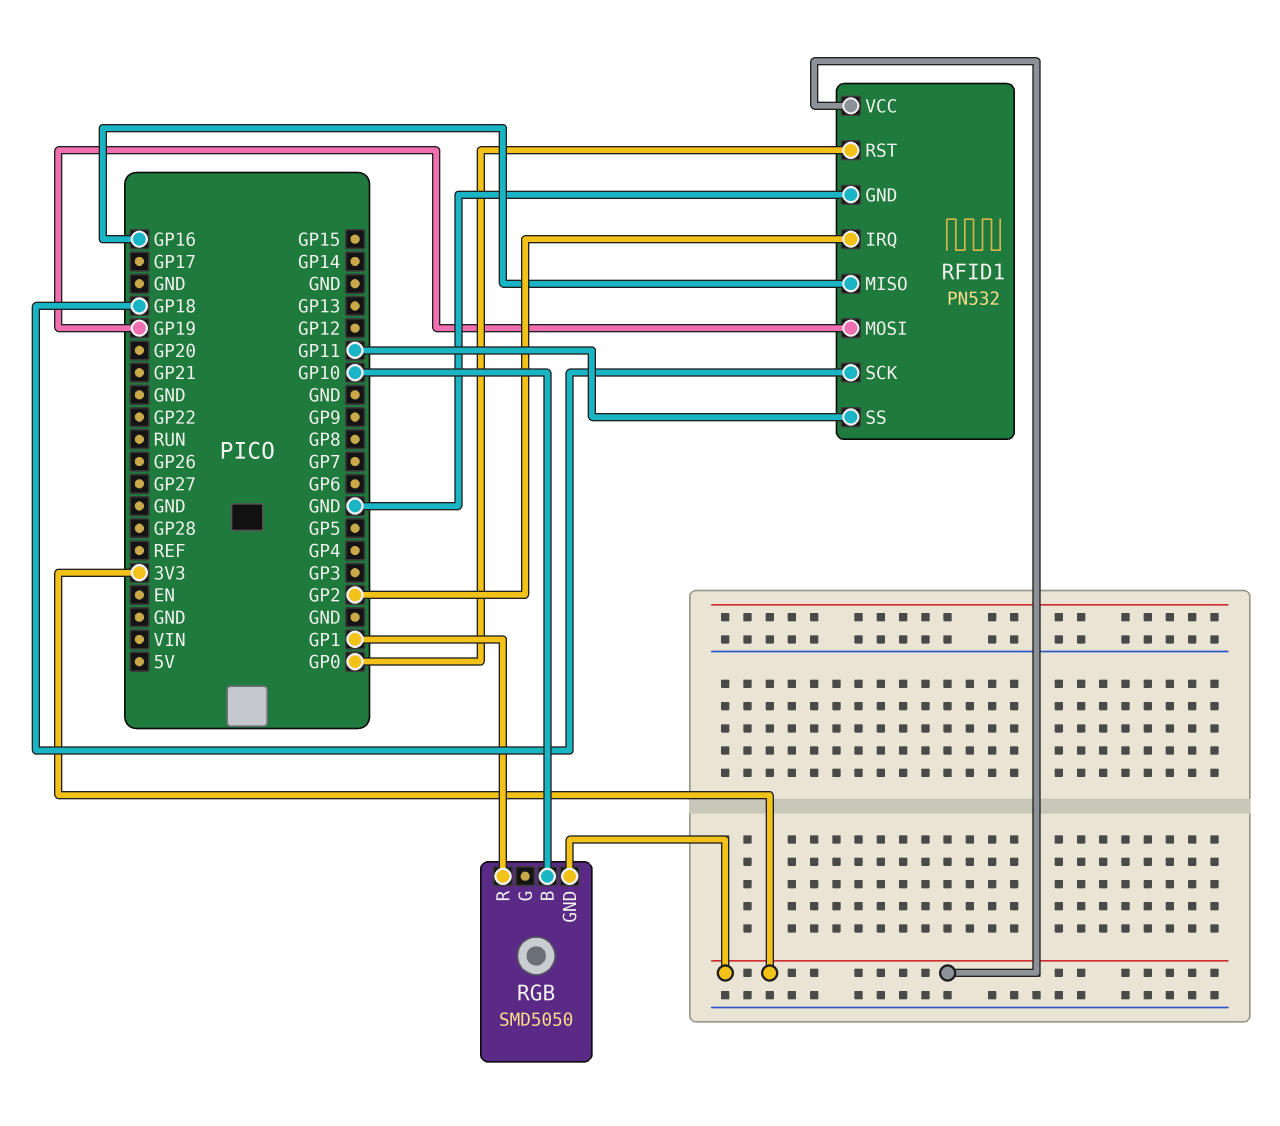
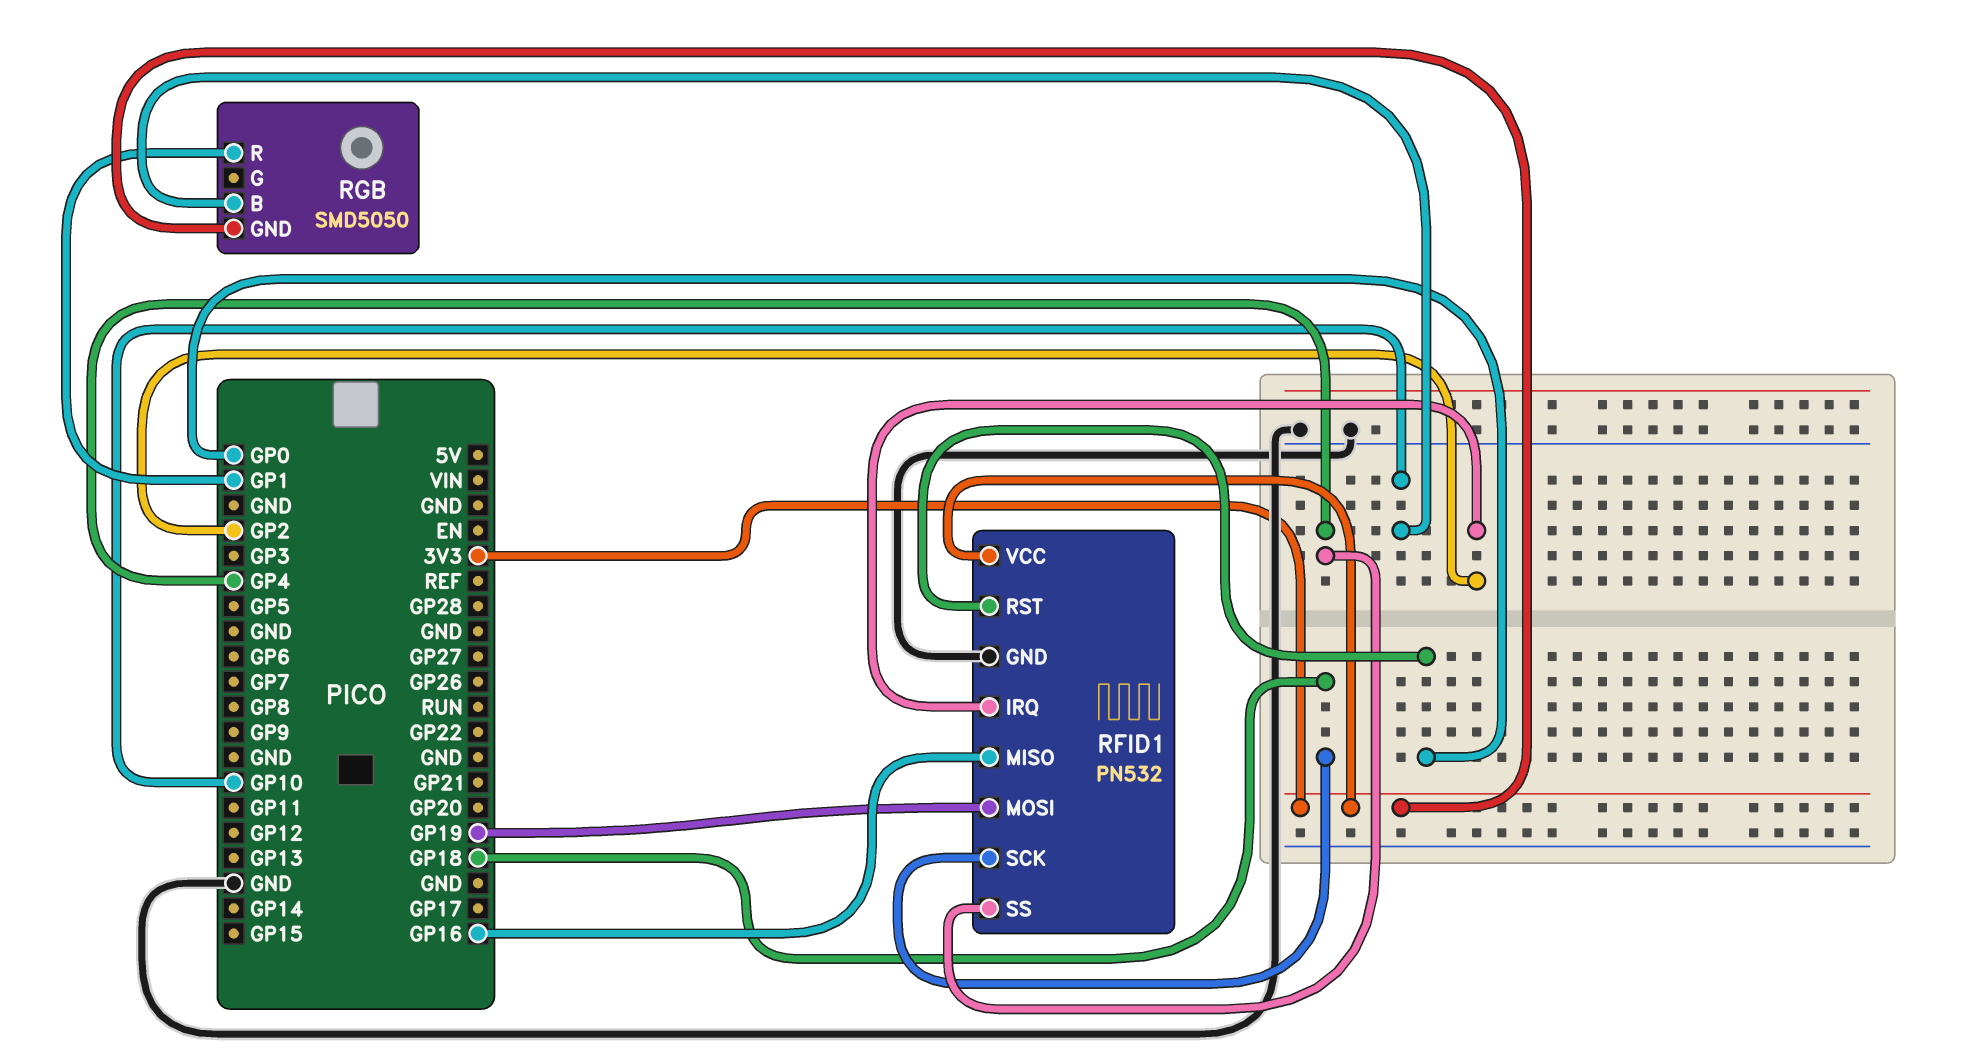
RFID1 pin SS: GP11 -> GP4

